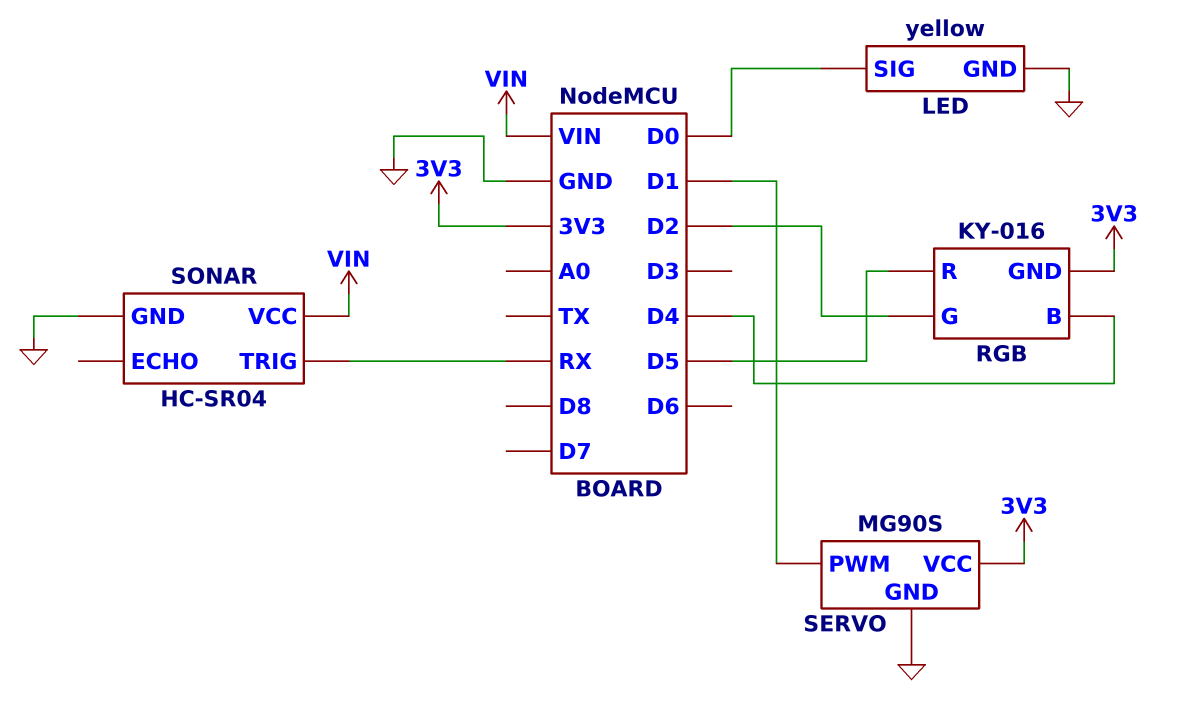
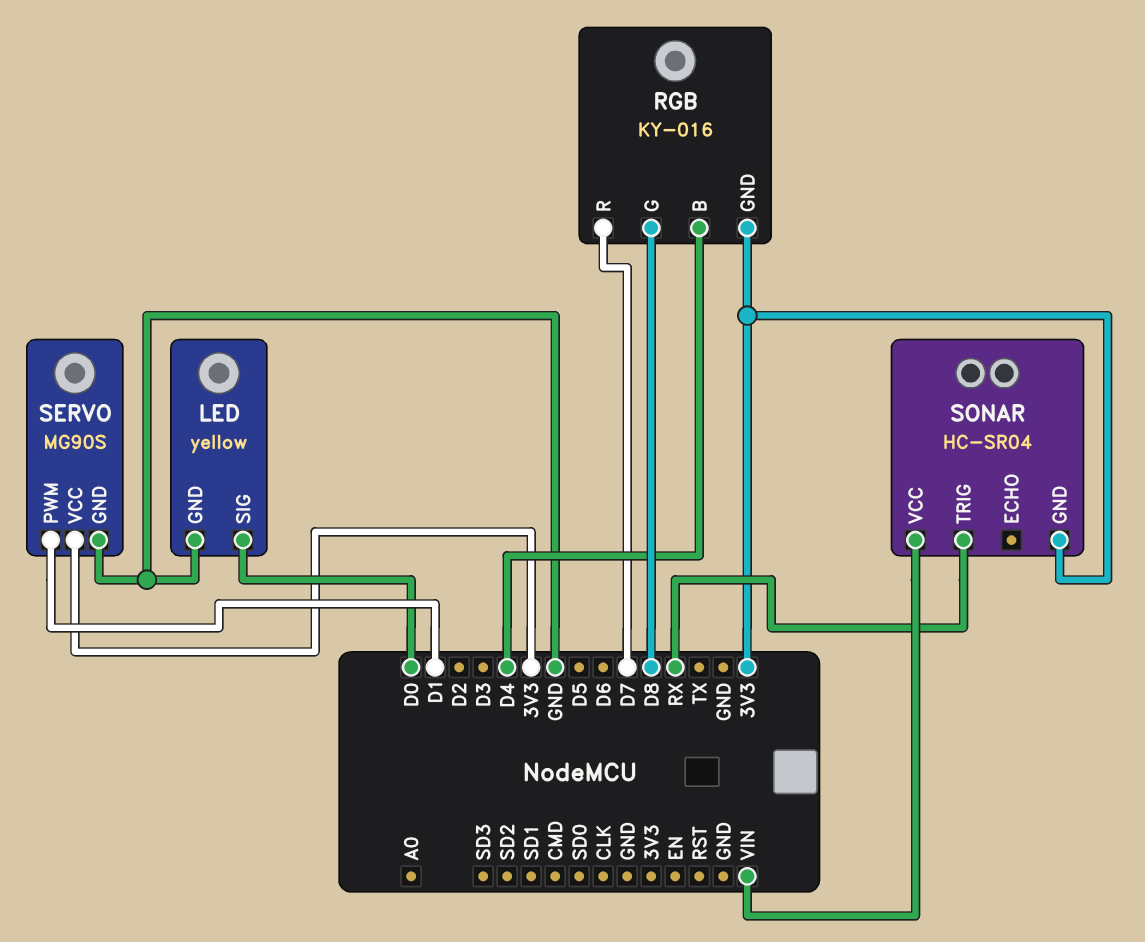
RGB pin G: D2 -> D8
RGB pin R: D5 -> D7
SONAR pin GND: GND -> 3V3

